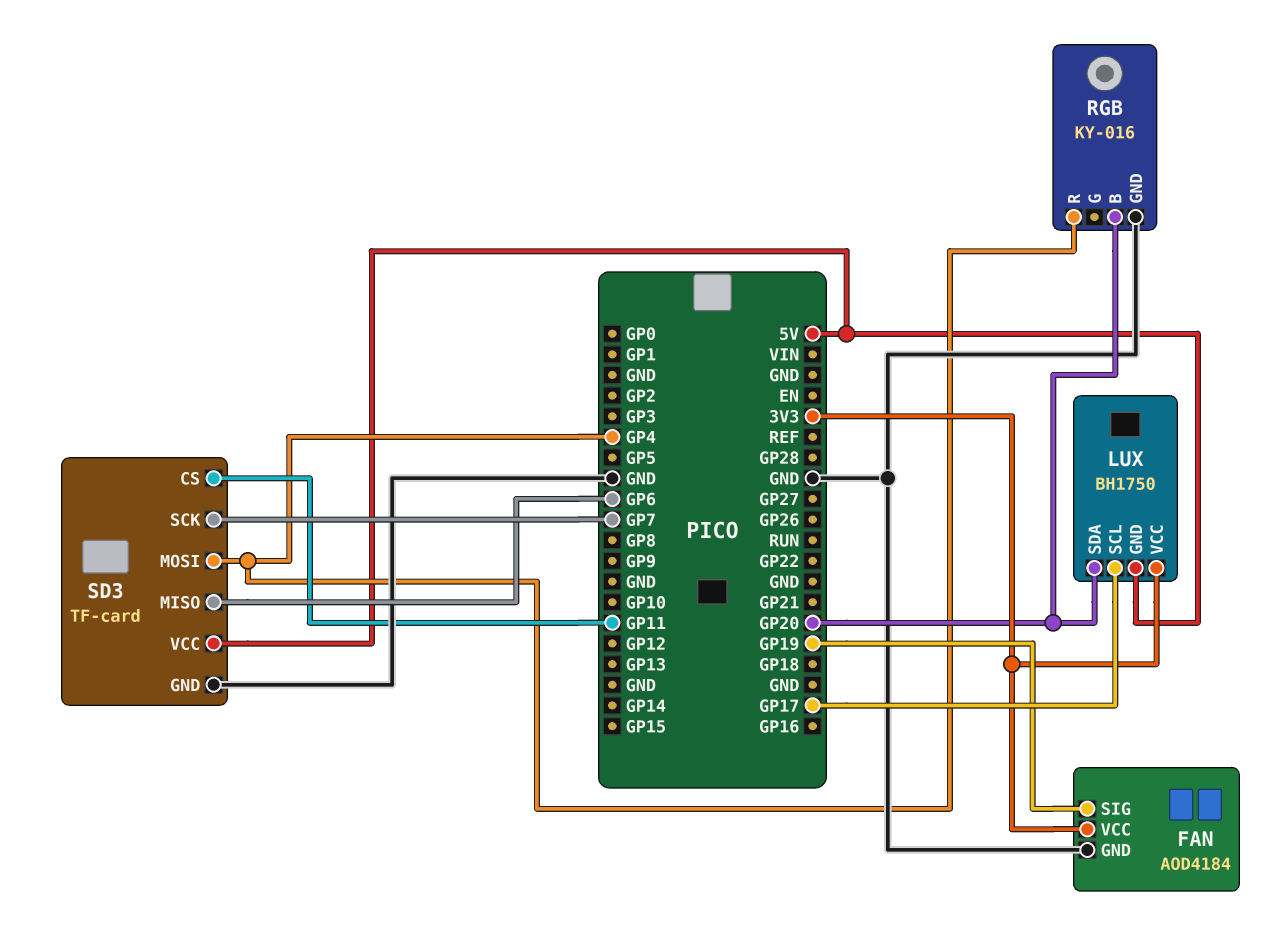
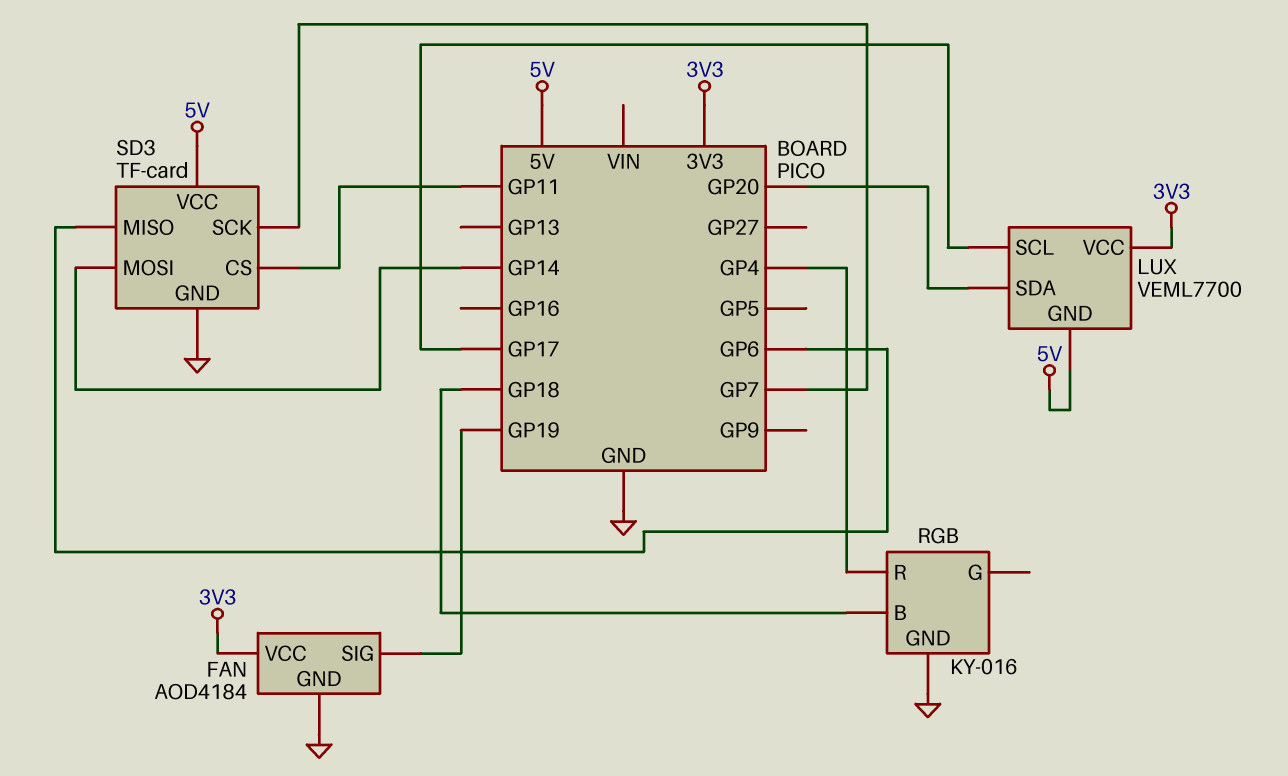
LUX: BH1750 -> VEML7700
RGB pin B: GP20 -> GP18
SD3 pin MOSI: GP4 -> GP14

